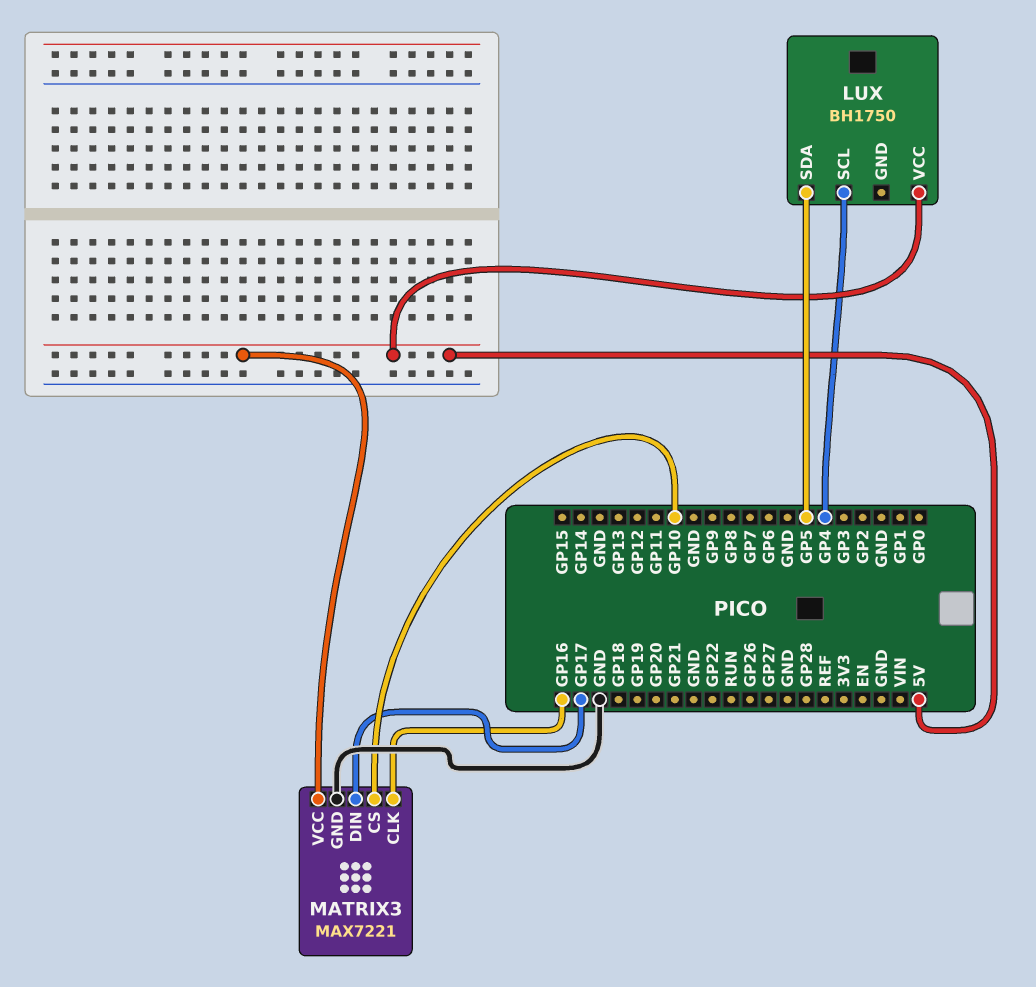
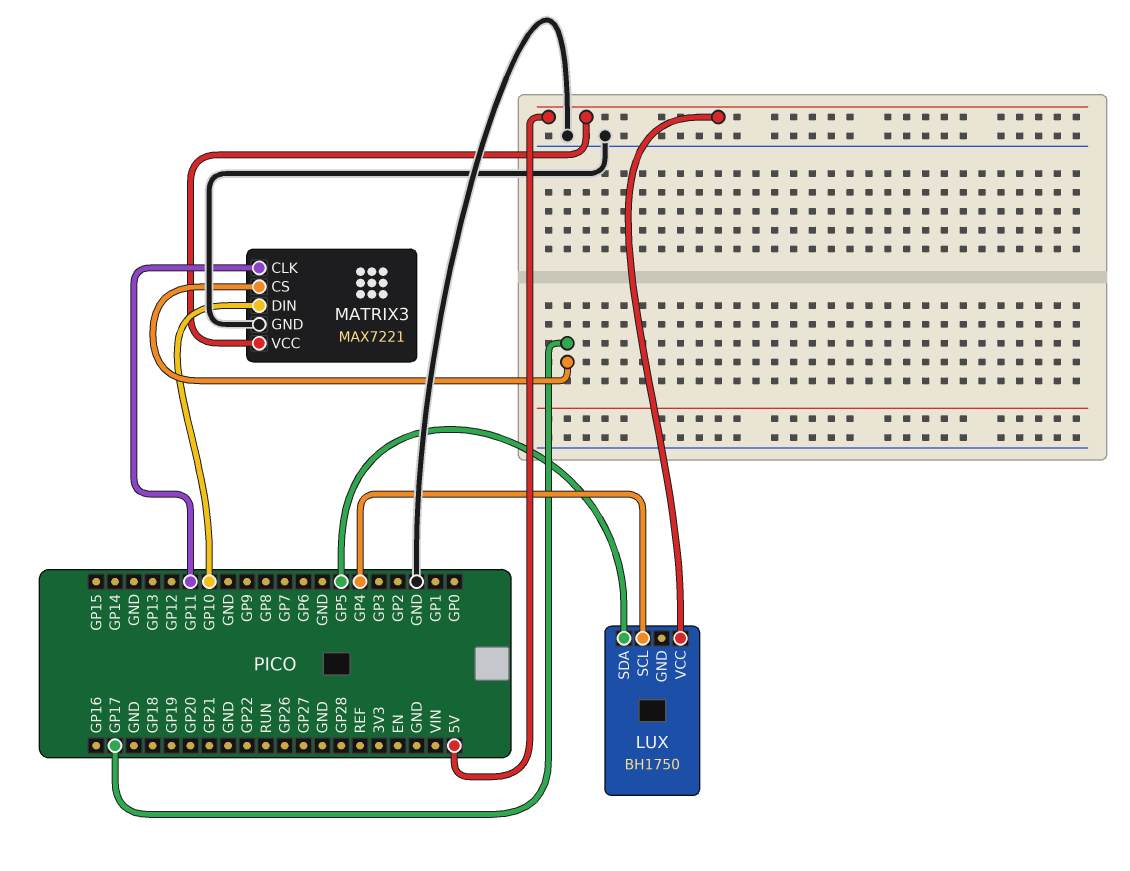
MATRIX3 pin CLK: GP16 -> GP11
MATRIX3 pin CS: GP10 -> GP17
MATRIX3 pin DIN: GP17 -> GP10

